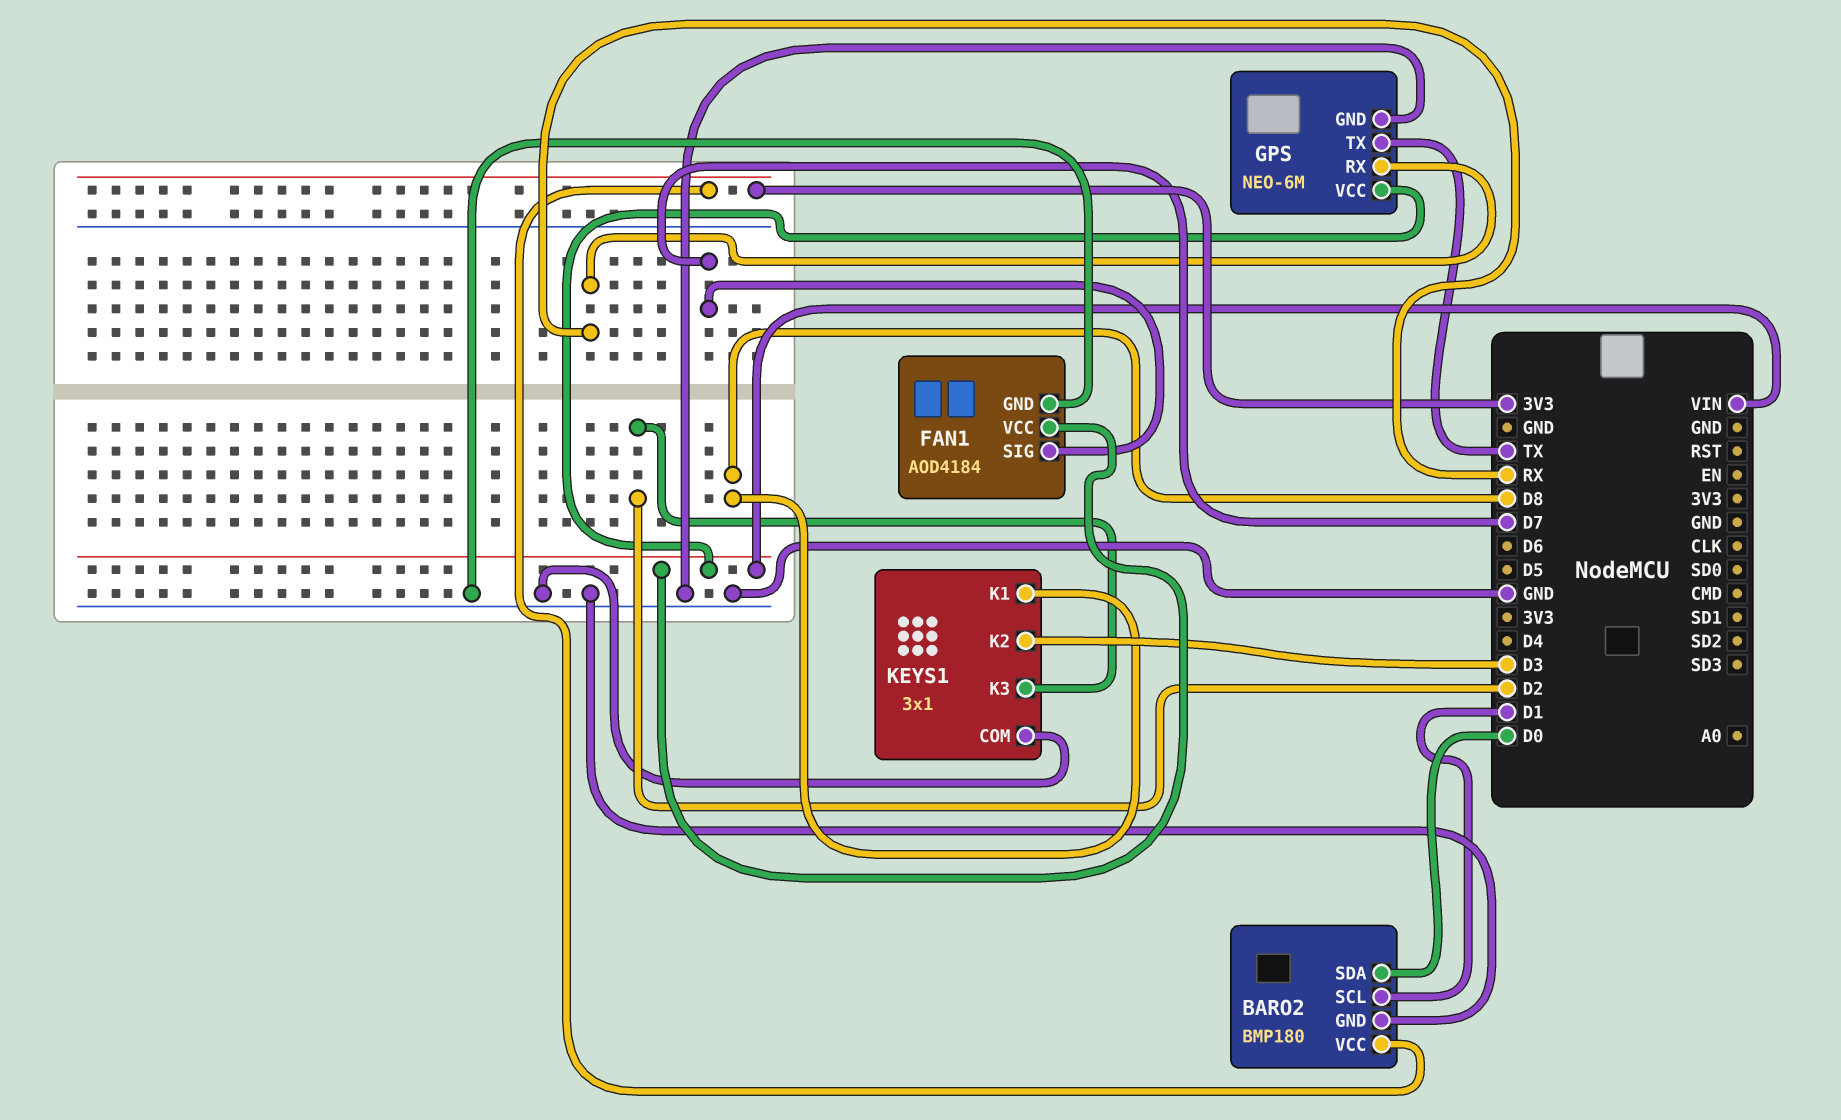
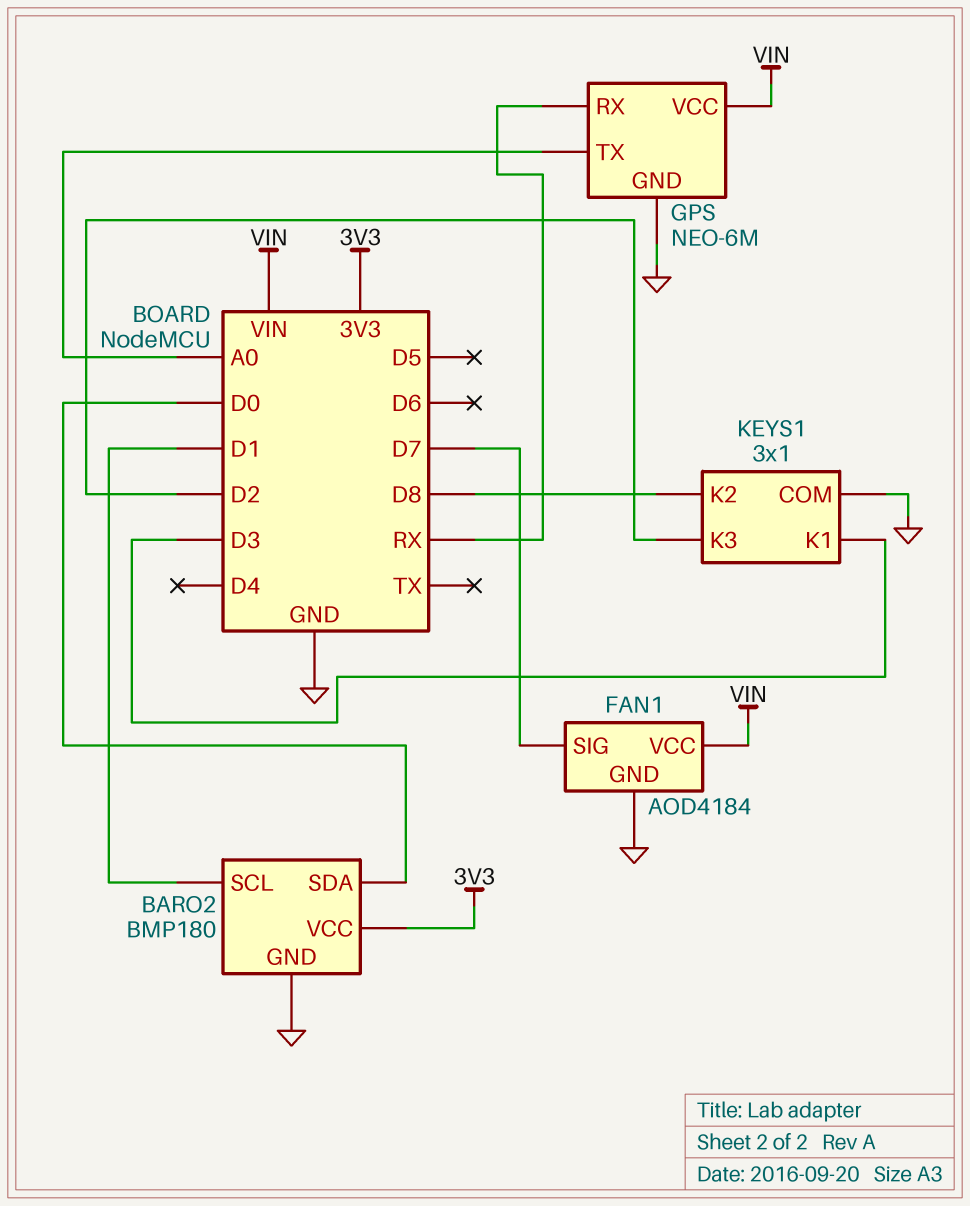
GPS pin TX: TX -> A0
KEYS1 pin K1: D8 -> D3
KEYS1 pin K2: D3 -> D8

